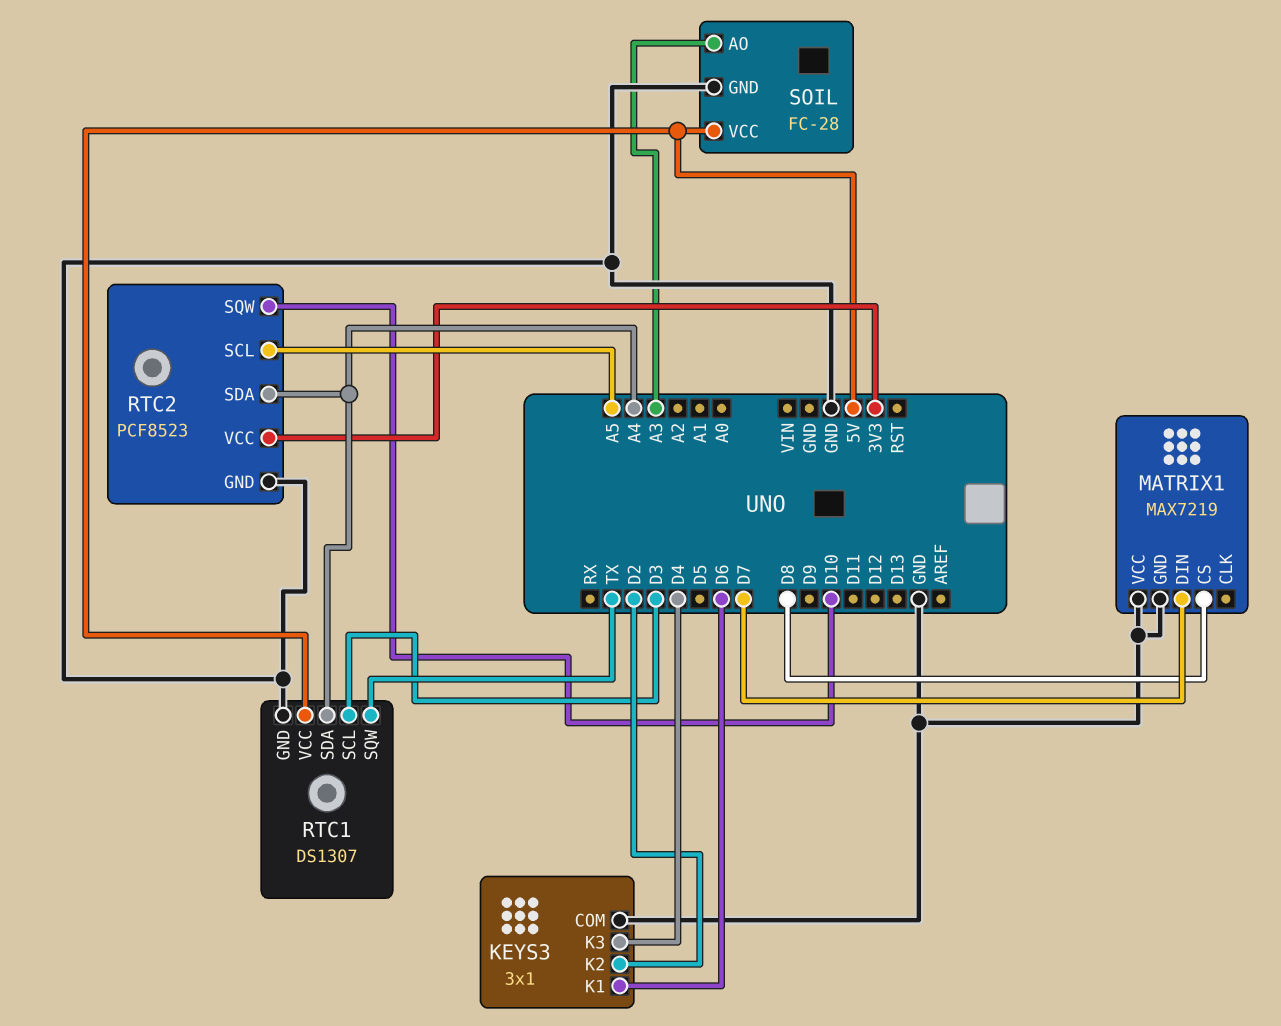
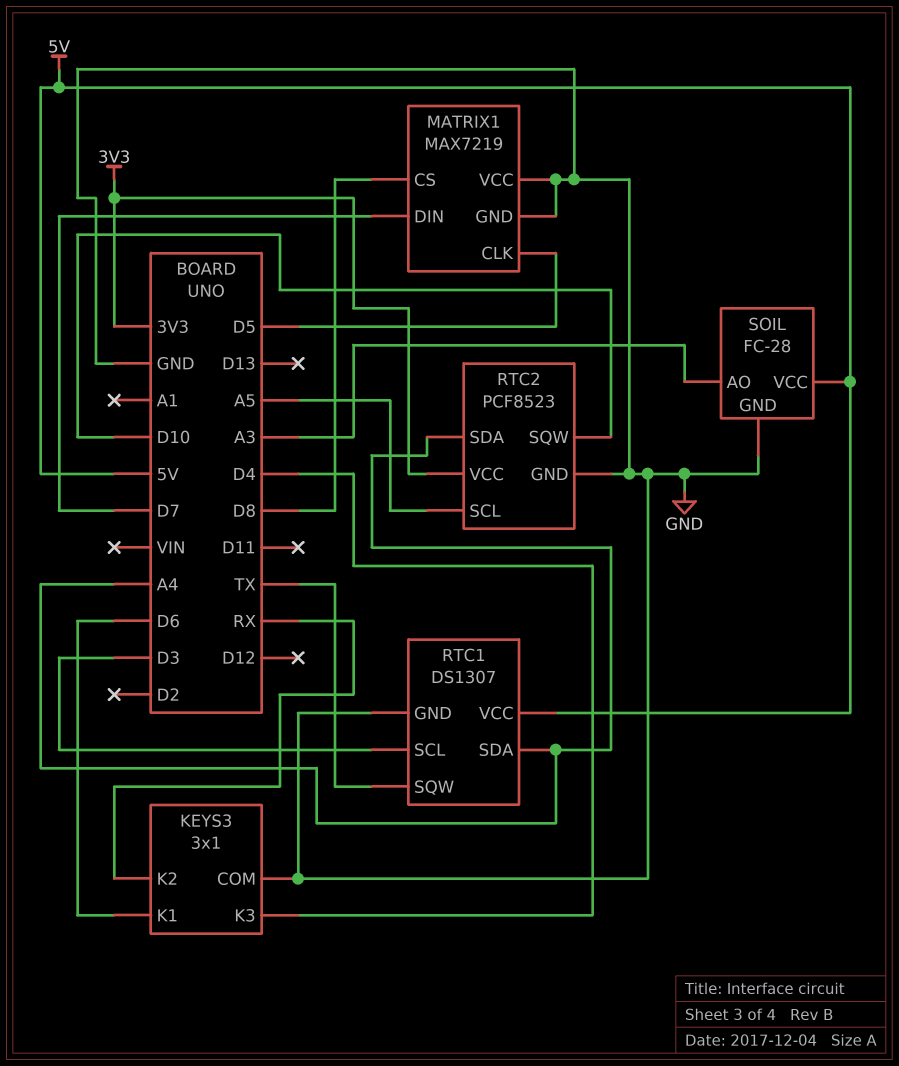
KEYS3 pin K2: D2 -> RX
MATRIX1 pin CLK: none -> D5

